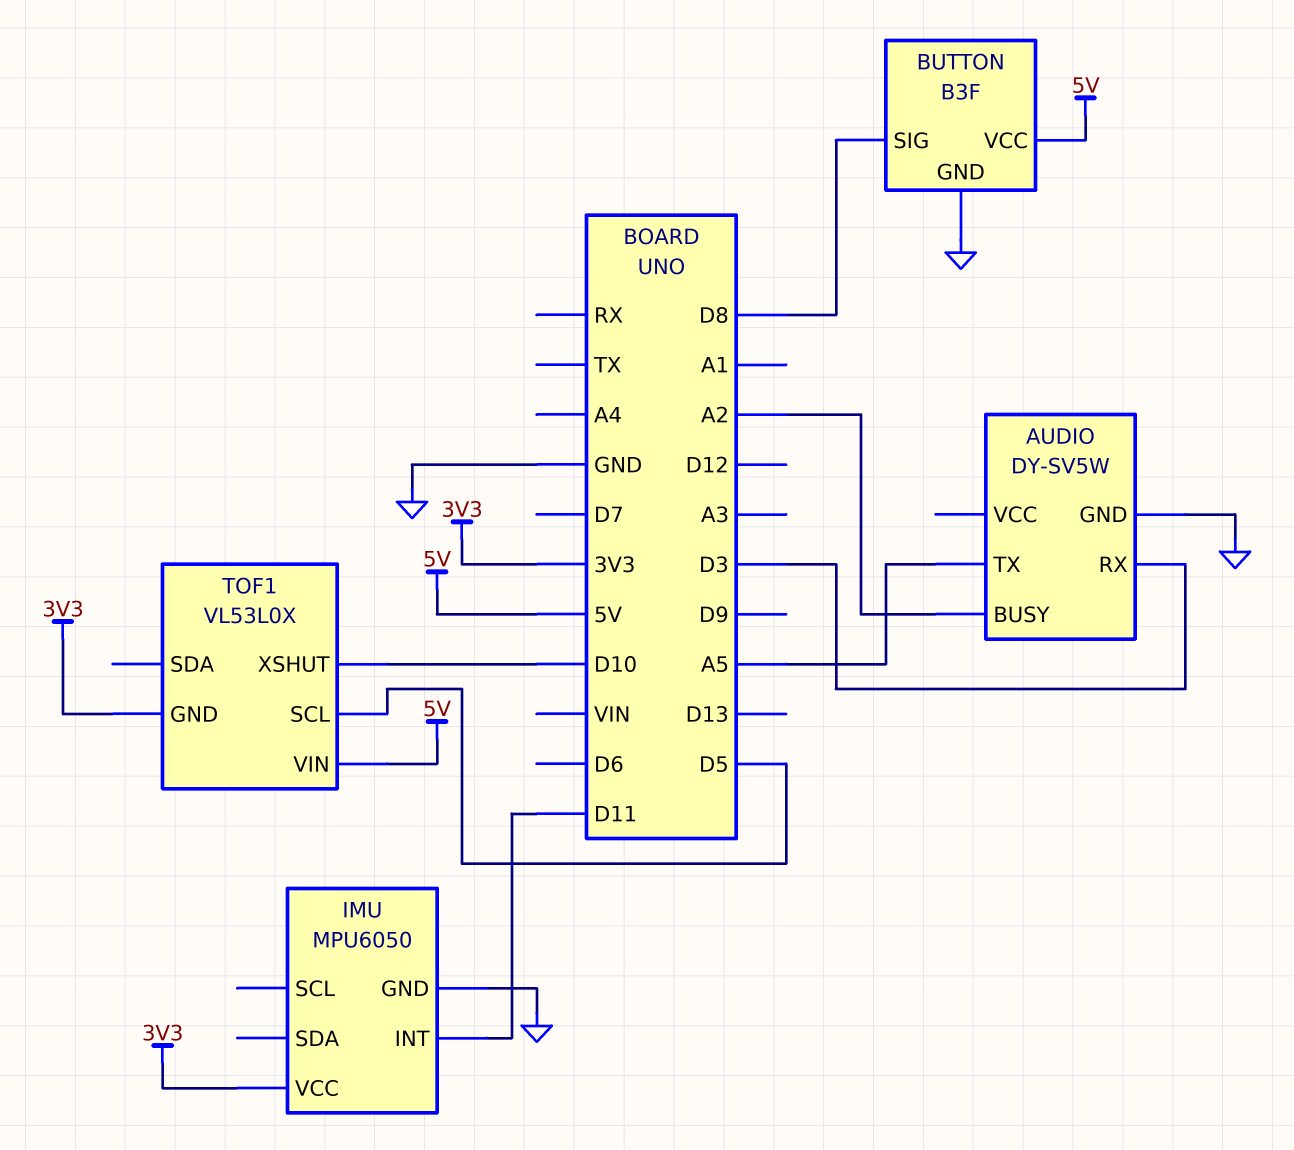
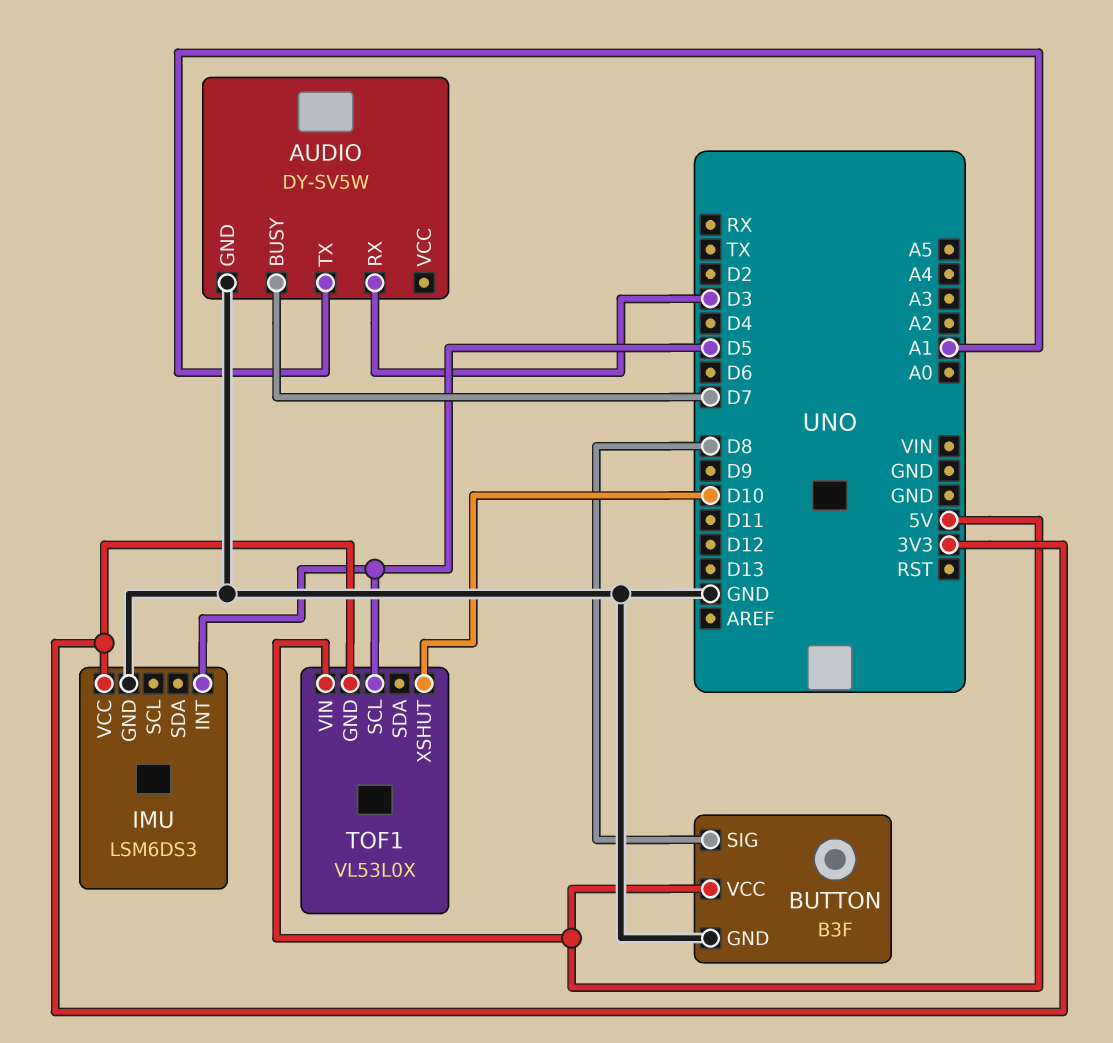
AUDIO pin BUSY: A2 -> D7
AUDIO pin TX: A5 -> A1
IMU: MPU6050 -> LSM6DS3
IMU pin INT: D11 -> D5

